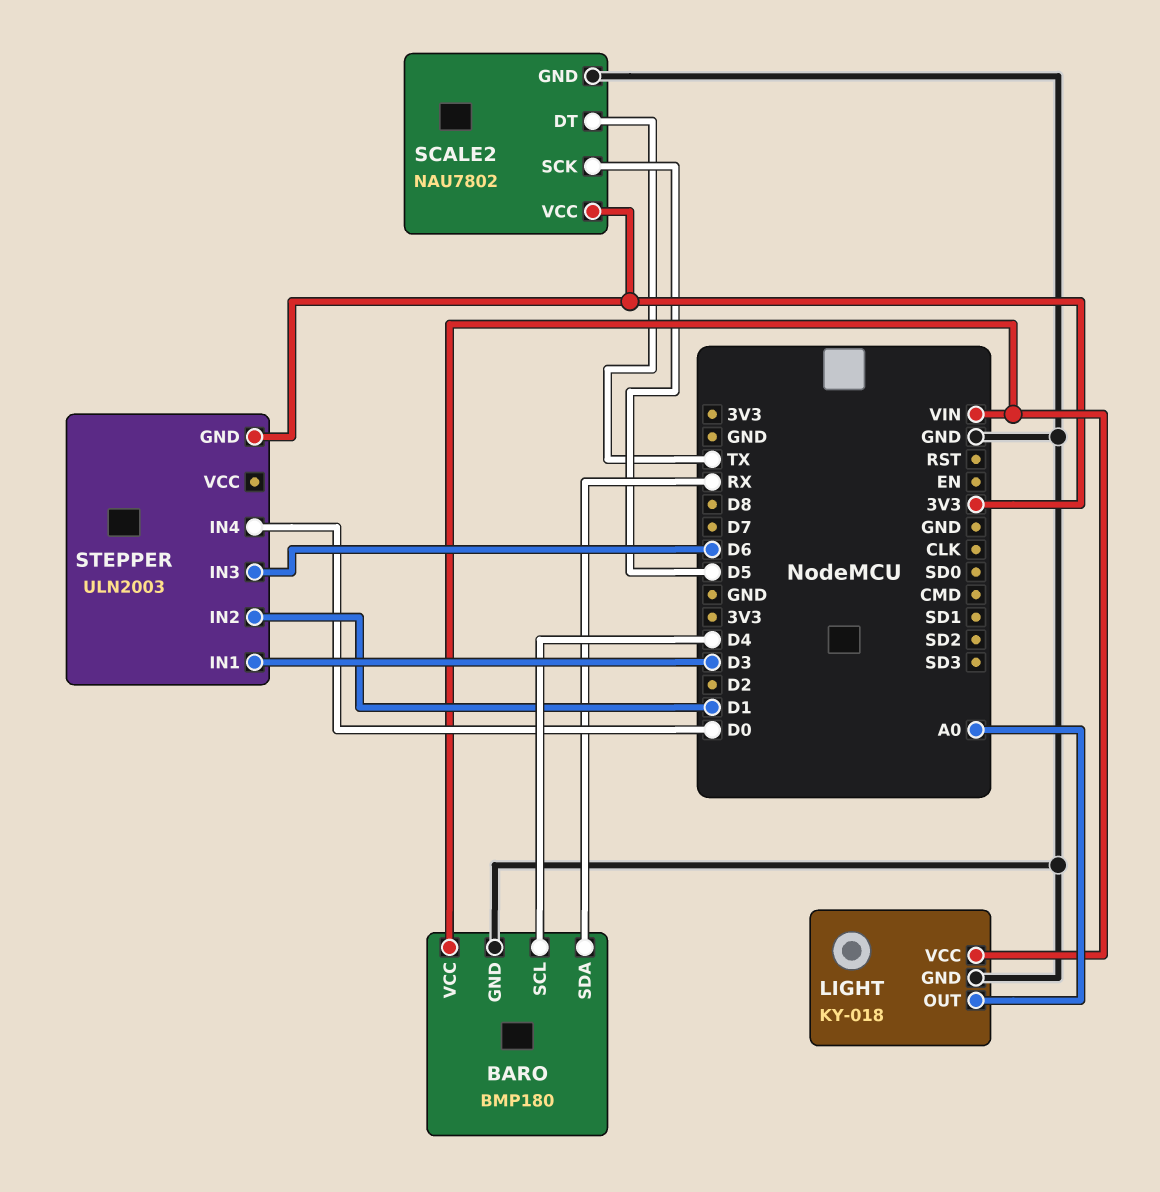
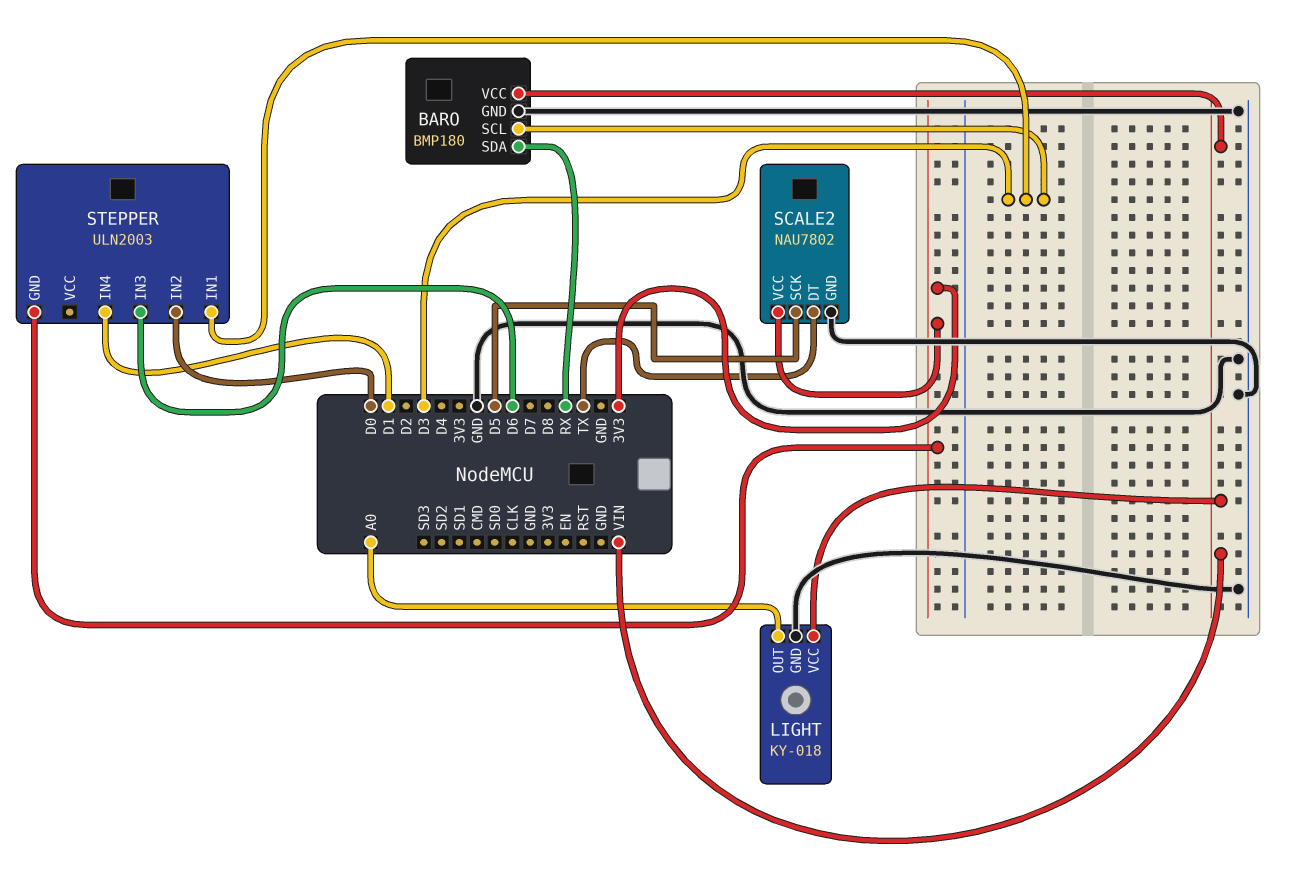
BARO pin SCL: D4 -> D3
STEPPER pin IN2: D1 -> D0
STEPPER pin IN4: D0 -> D1

